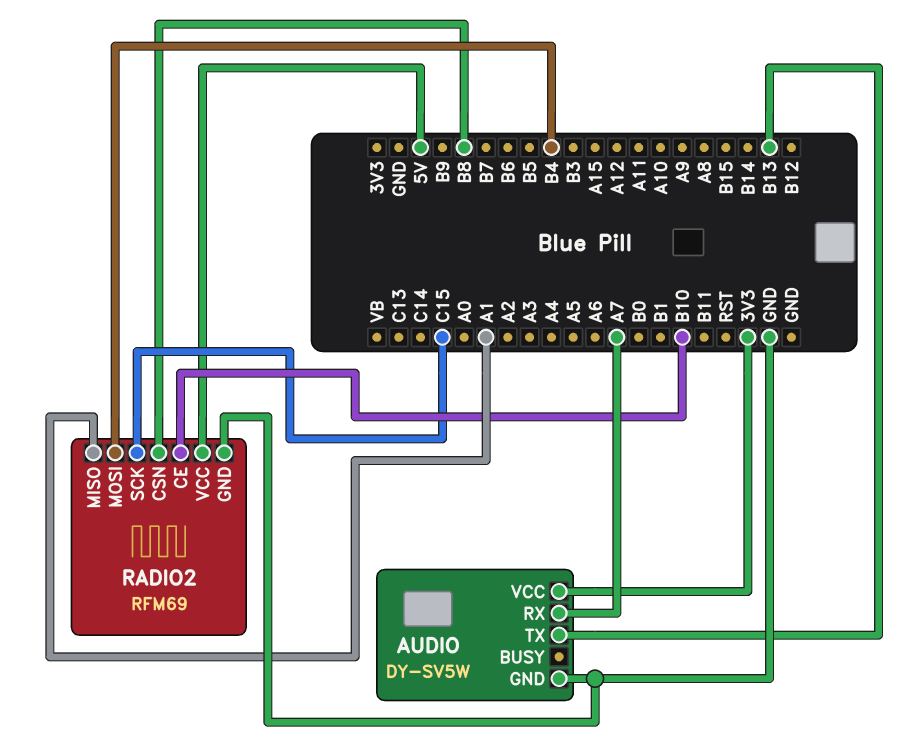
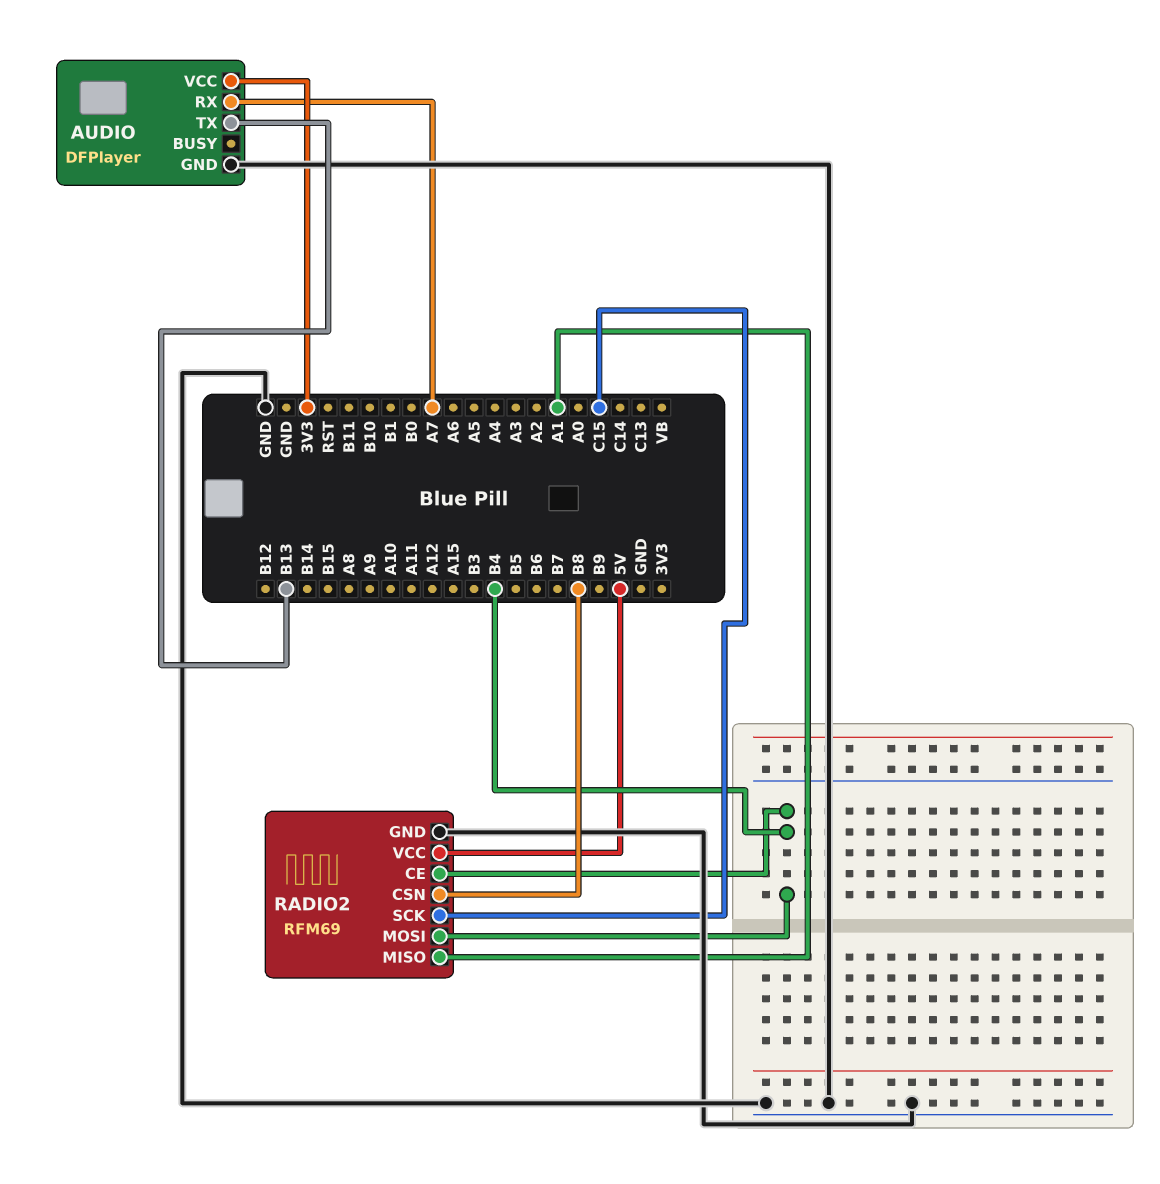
AUDIO: DY-SV5W -> DFPlayer
RADIO2 pin CE: B10 -> B4

